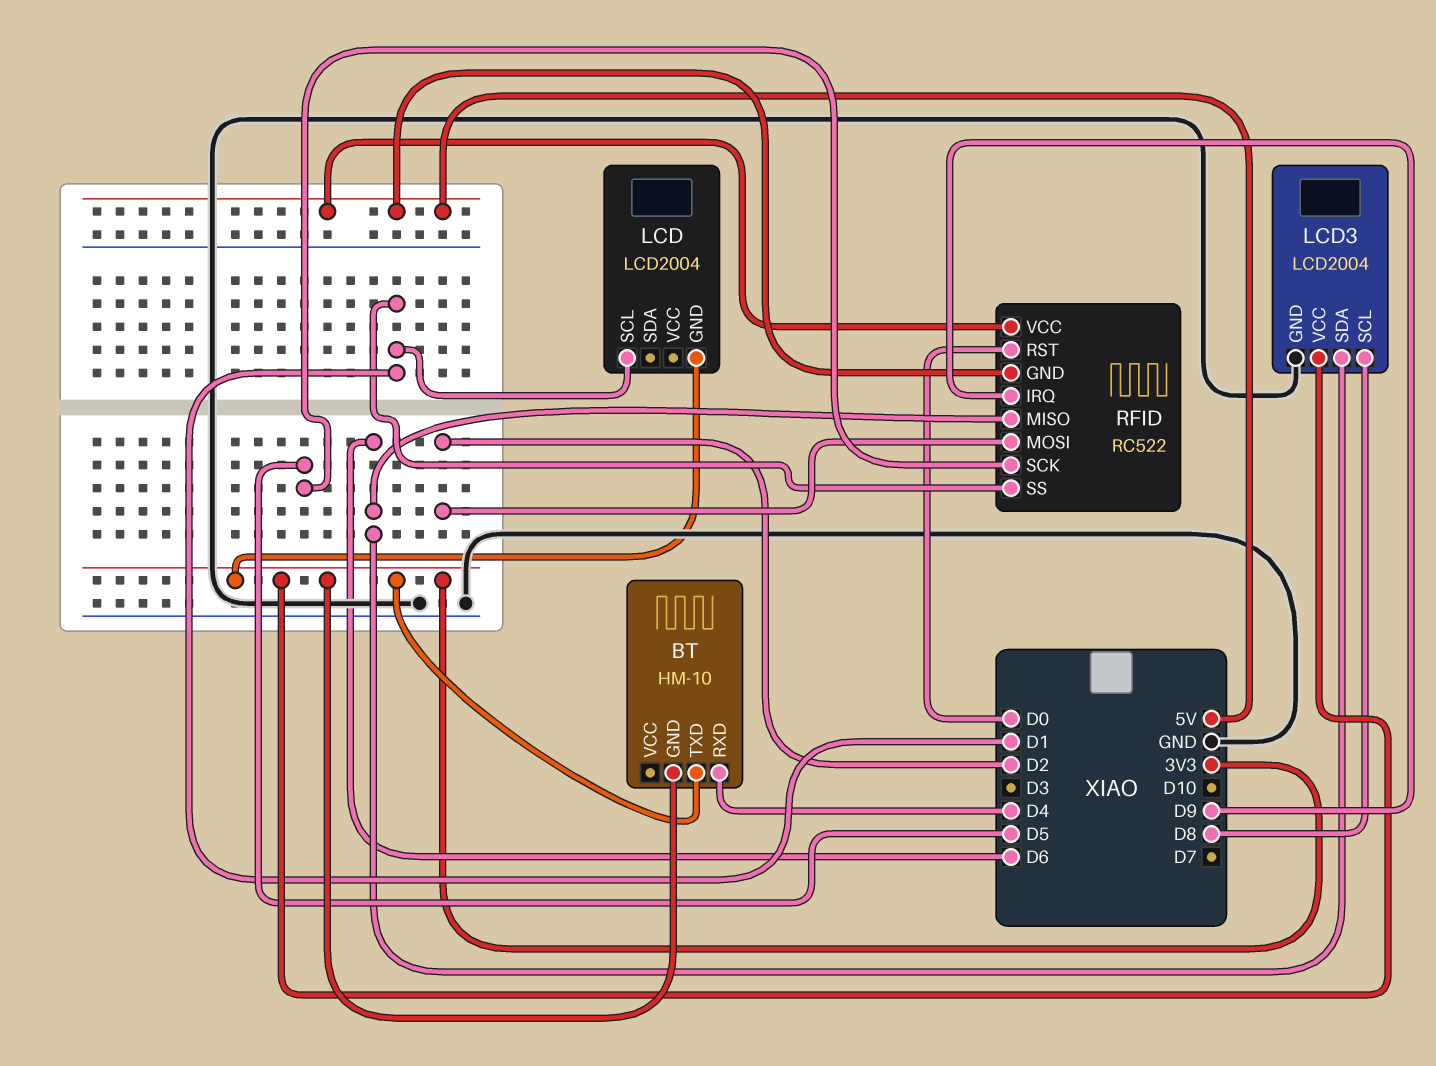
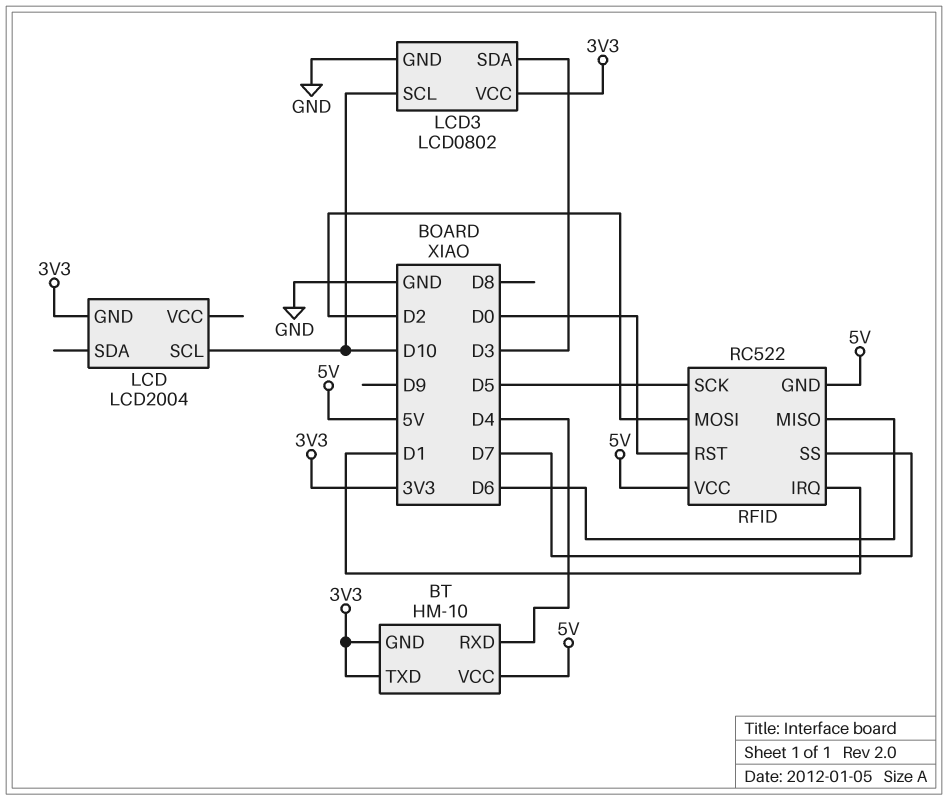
BT pin VCC: none -> 5V
LCD pin SCL: D1 -> D10
LCD3: LCD2004 -> LCD0802
LCD3 pin SCL: D8 -> D10
LCD3 pin SDA: D6 -> D3
RFID pin IRQ: D9 -> D1
RFID pin SS: D1 -> D7

